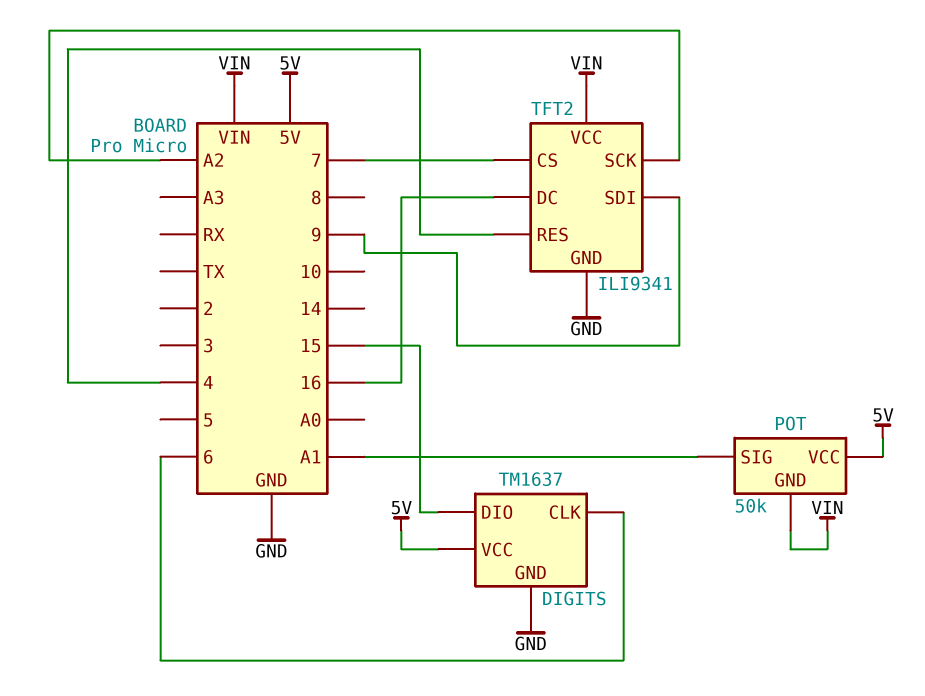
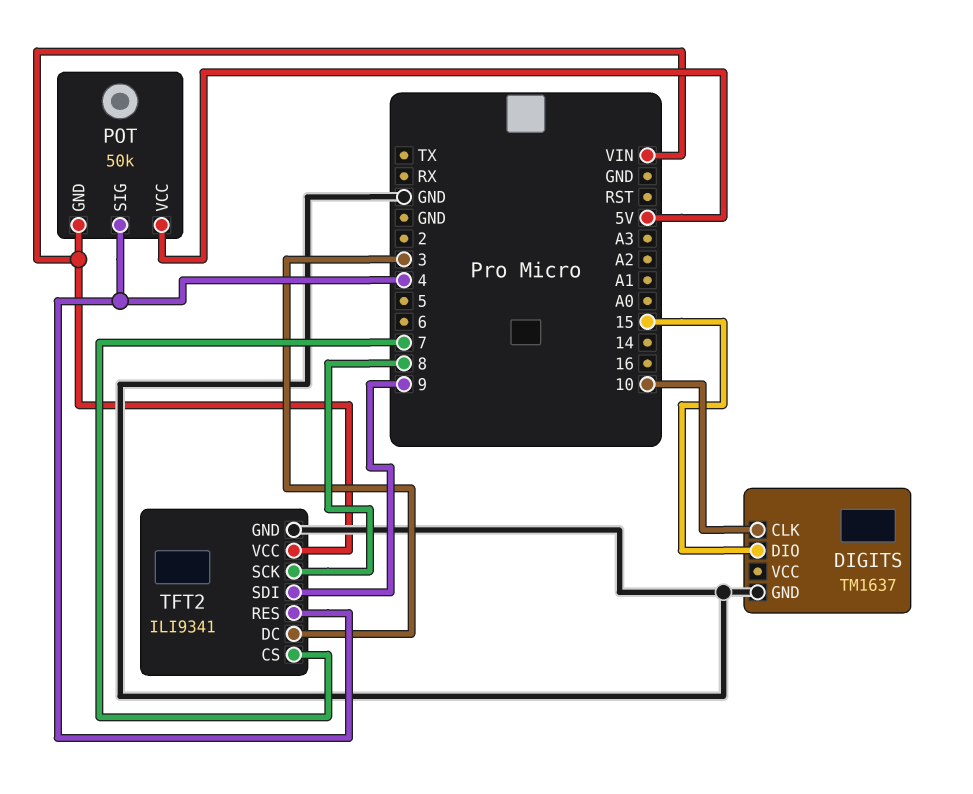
DIGITS pin CLK: 6 -> 10
DIGITS pin VCC: 5V -> none
POT pin SIG: A1 -> 4
TFT2 pin DC: 16 -> 3
TFT2 pin SCK: A2 -> 8

